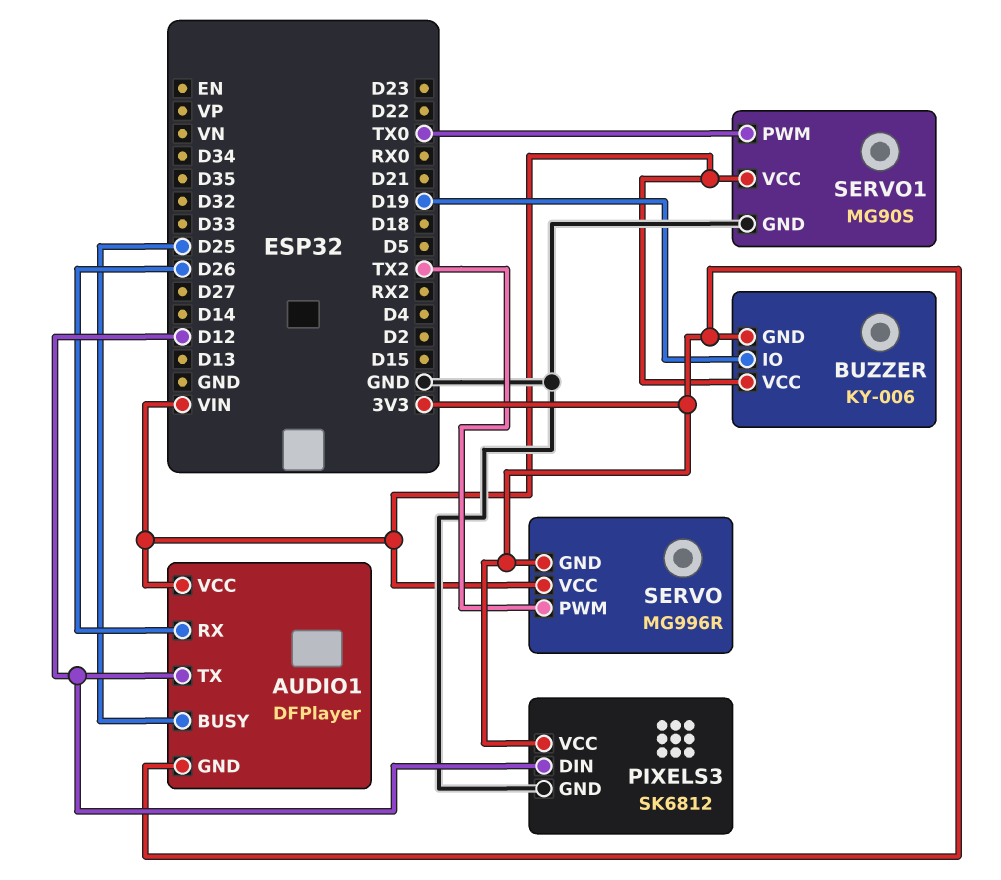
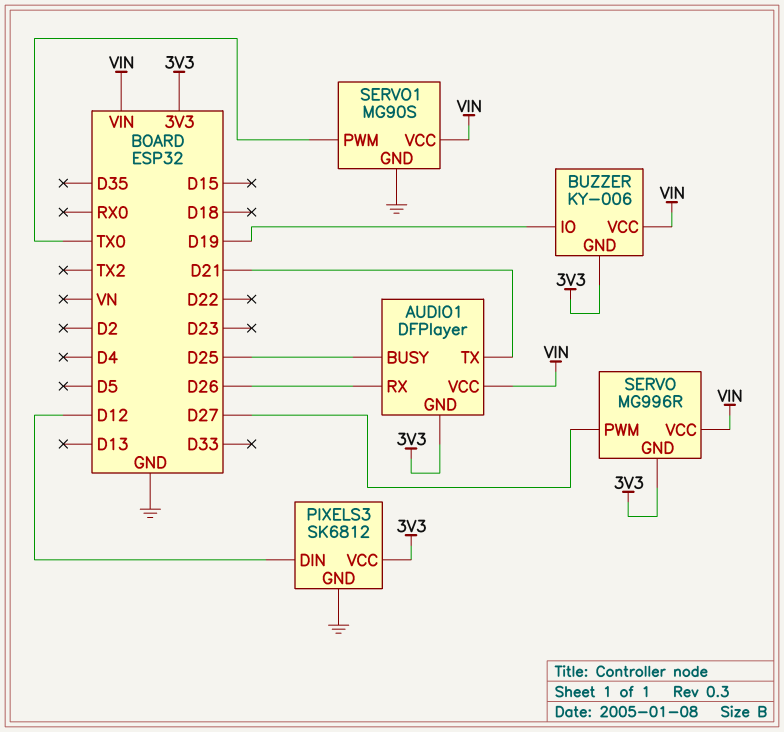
AUDIO1 pin TX: D12 -> D21
SERVO pin PWM: TX2 -> D27

